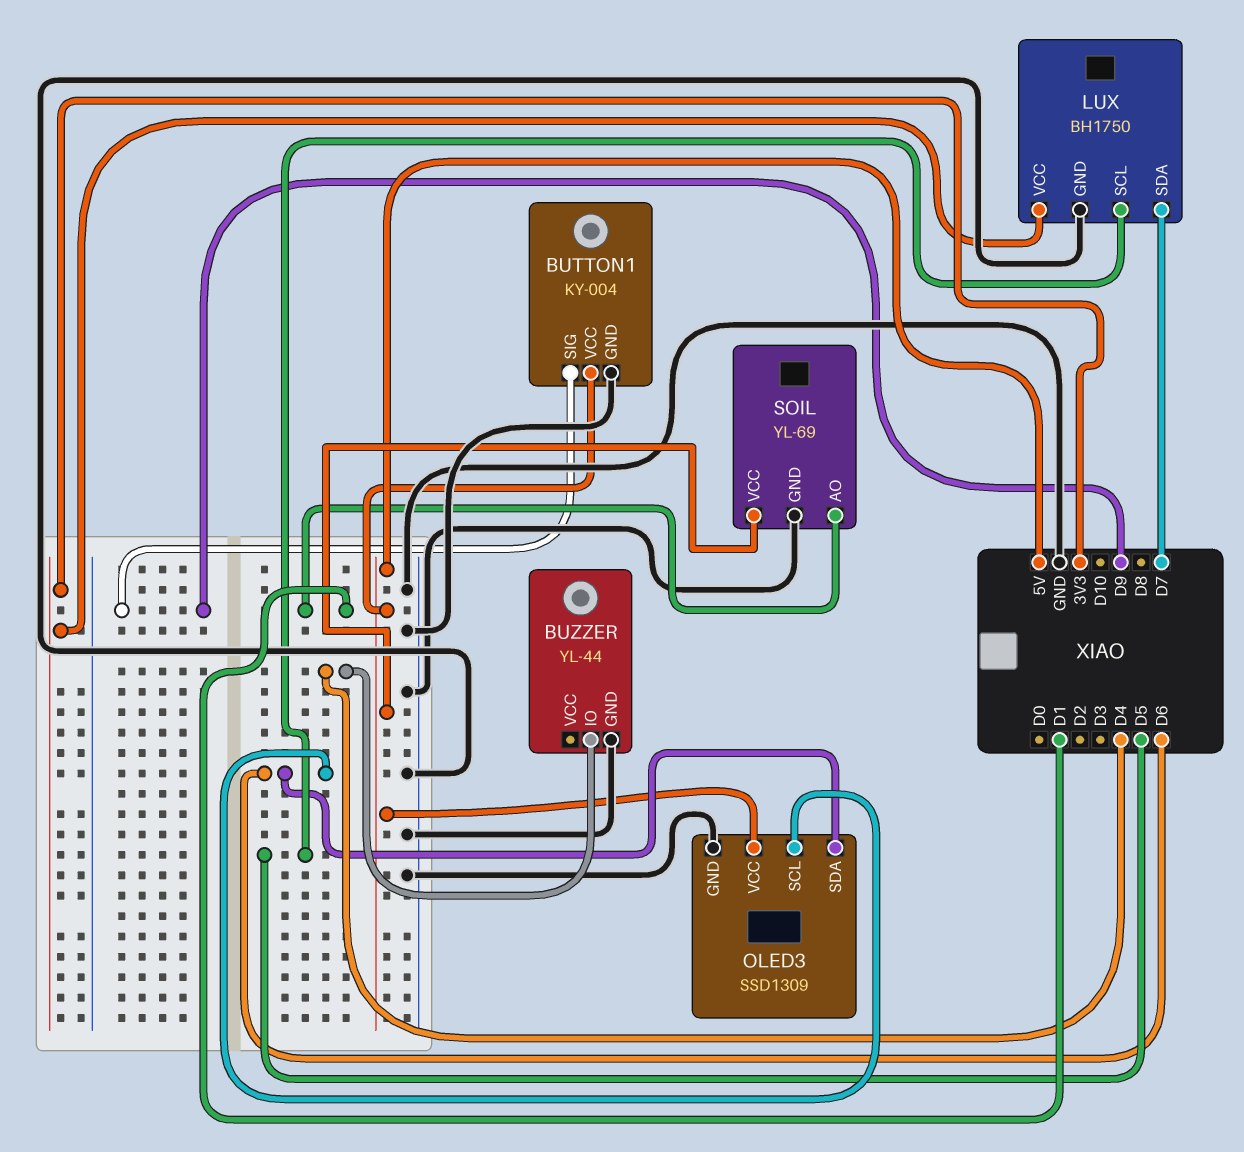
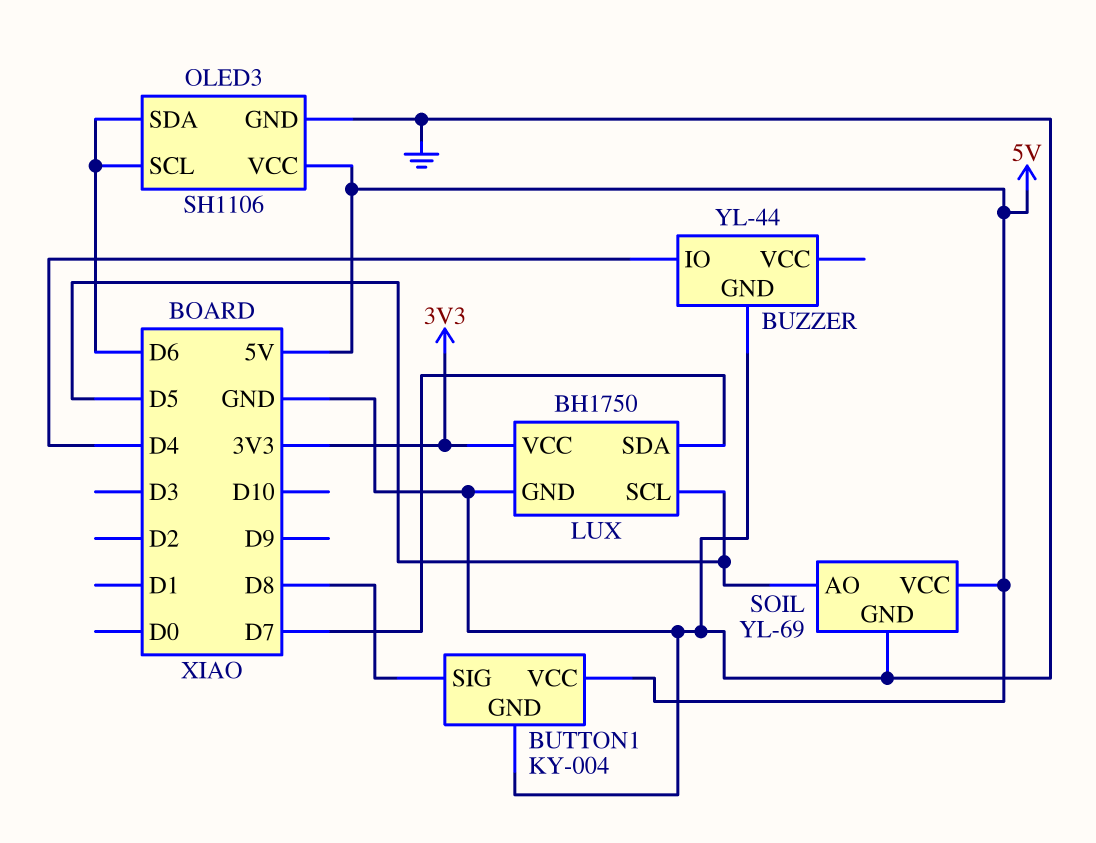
BUTTON1 pin SIG: D9 -> D8
OLED3: SSD1309 -> SH1106
SOIL pin AO: D1 -> D5

